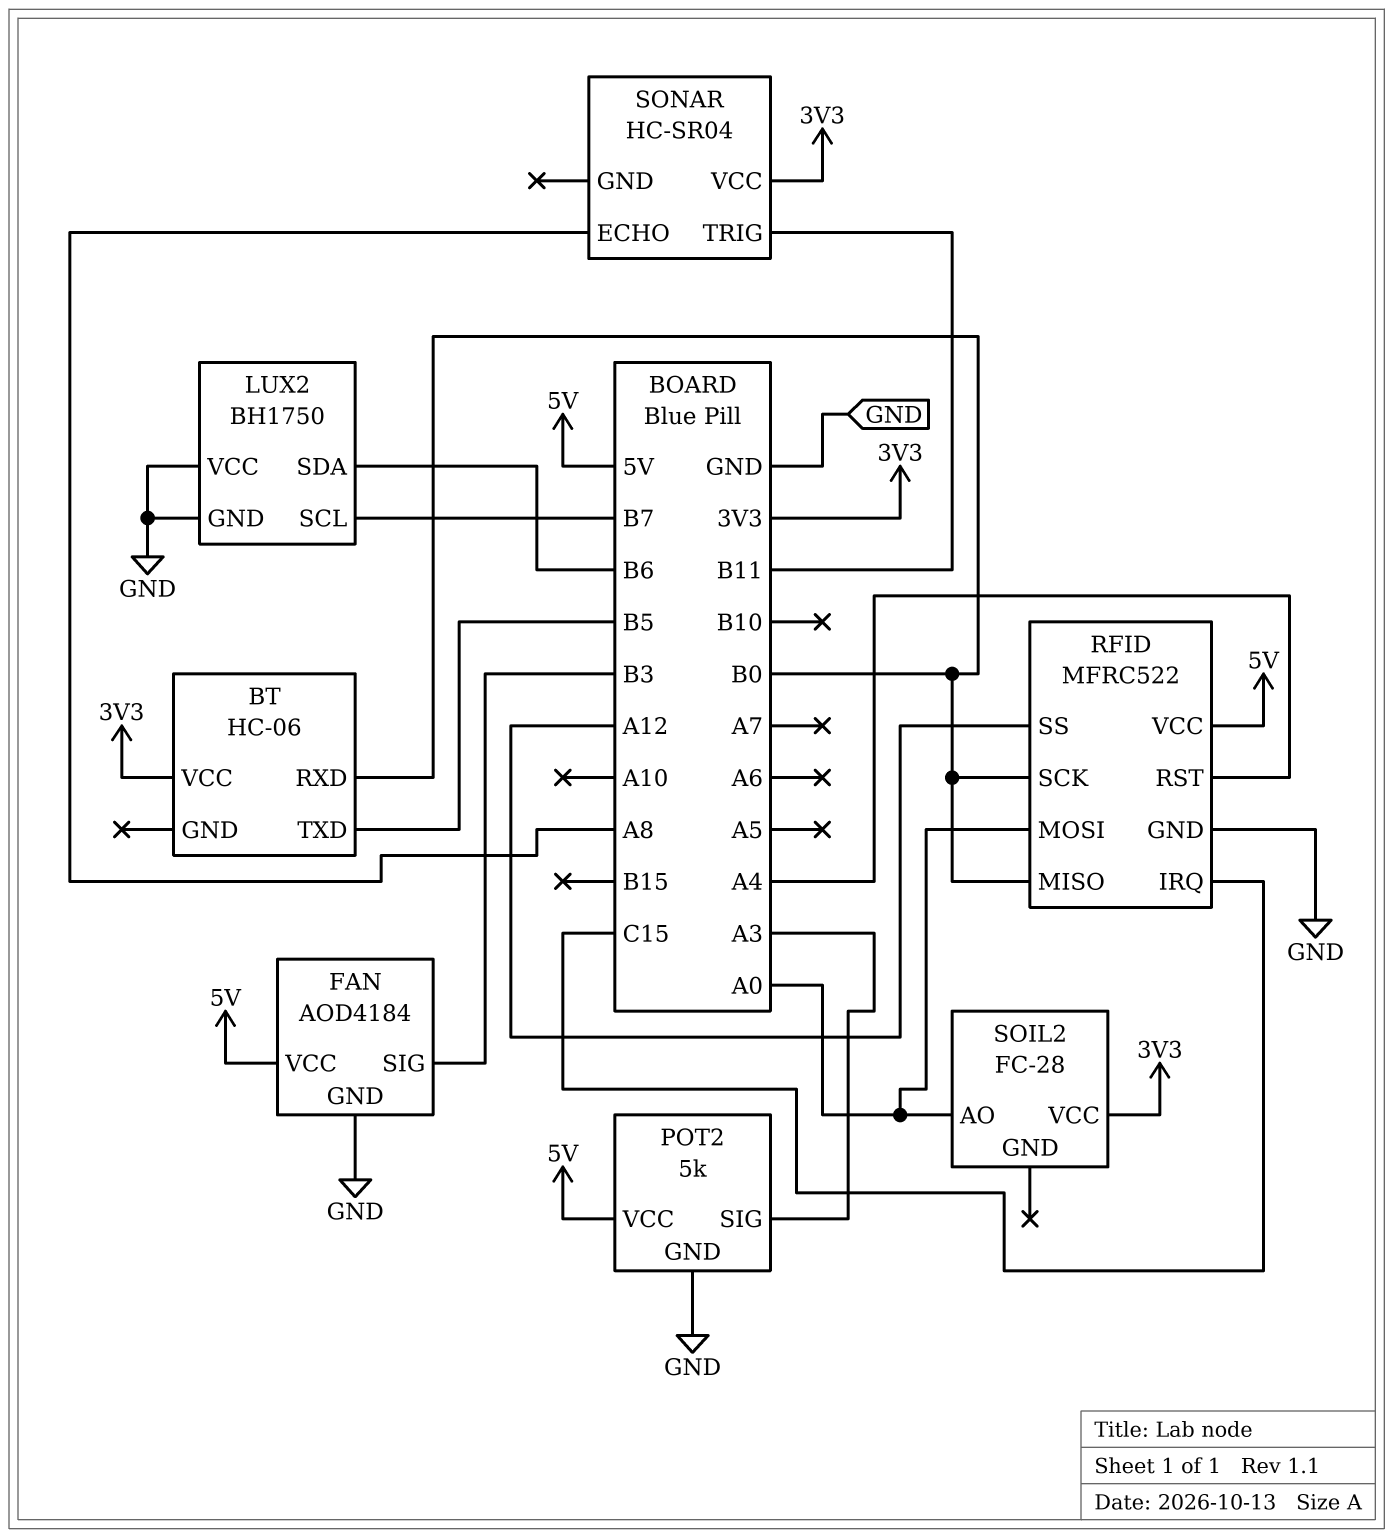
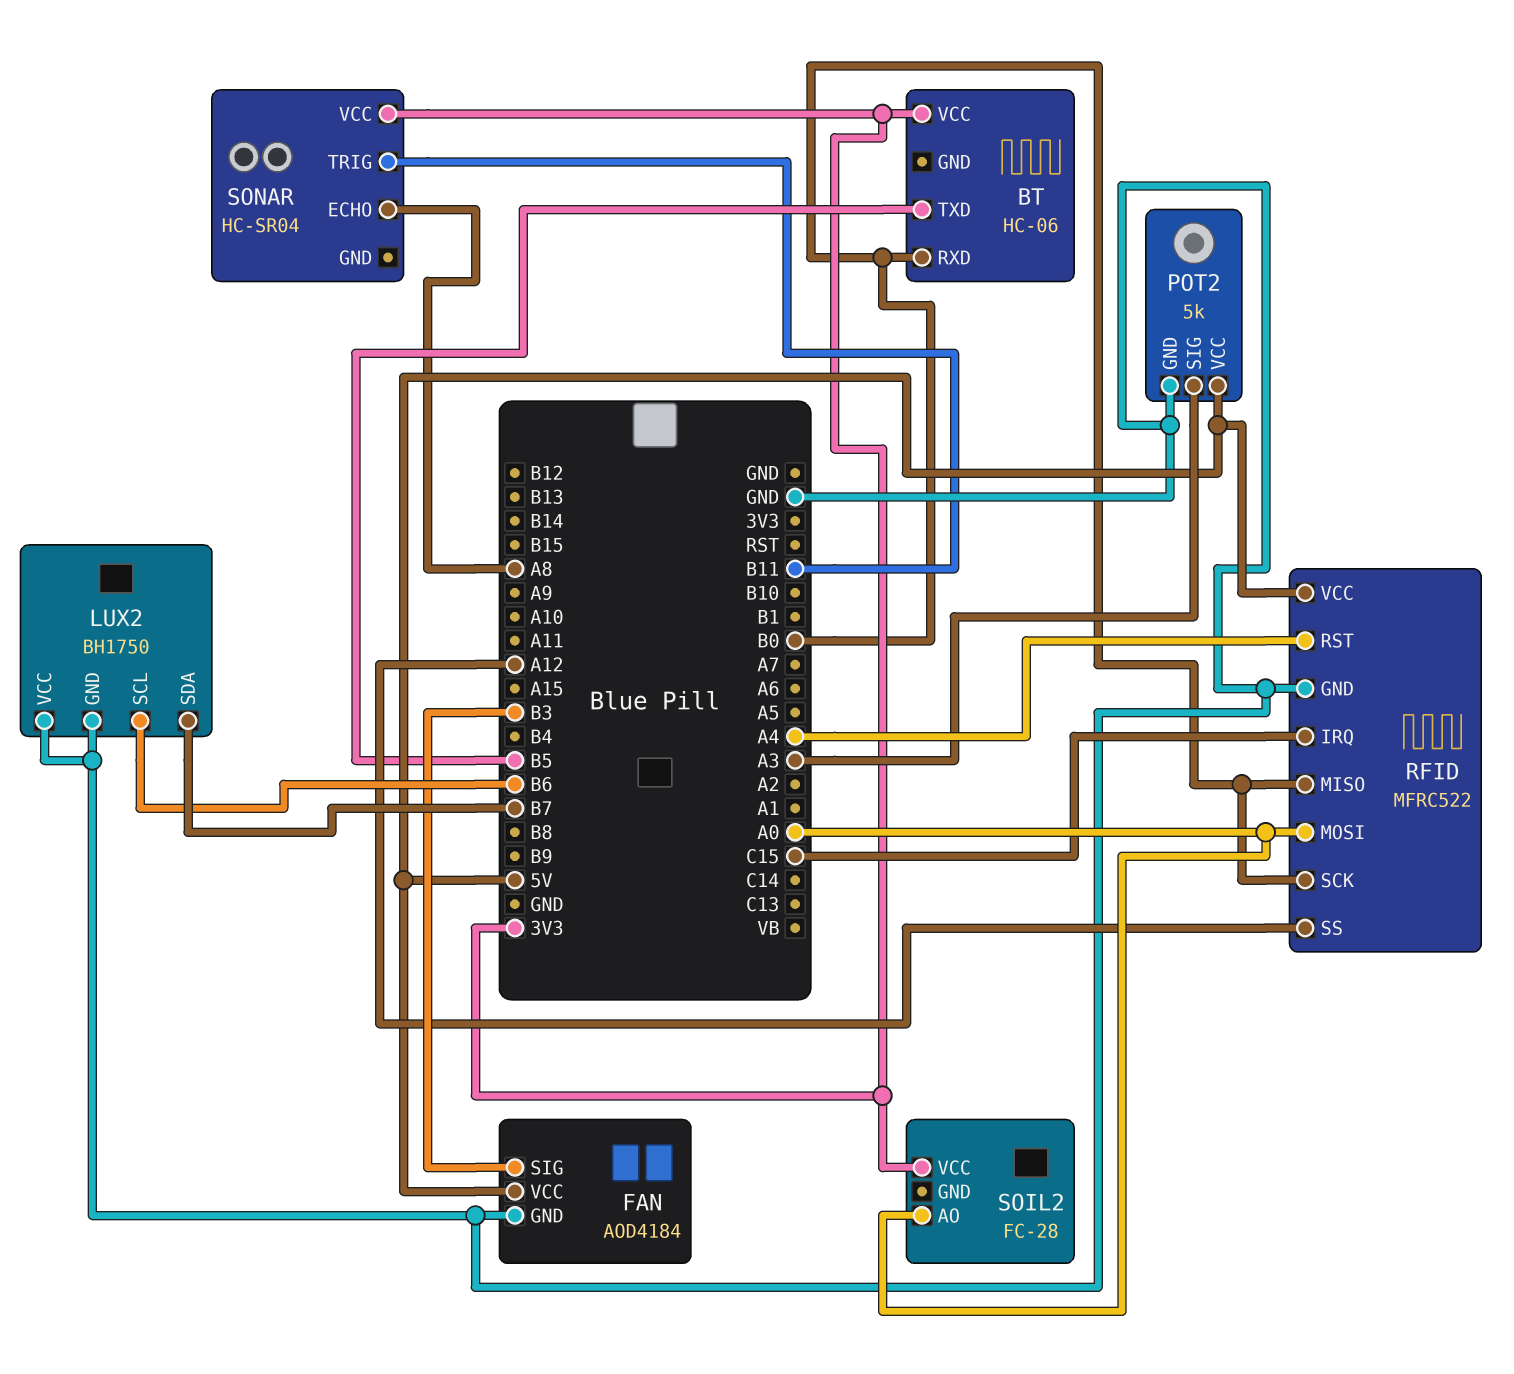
LUX2 pin SCL: B7 -> B6
LUX2 pin SDA: B6 -> B7

